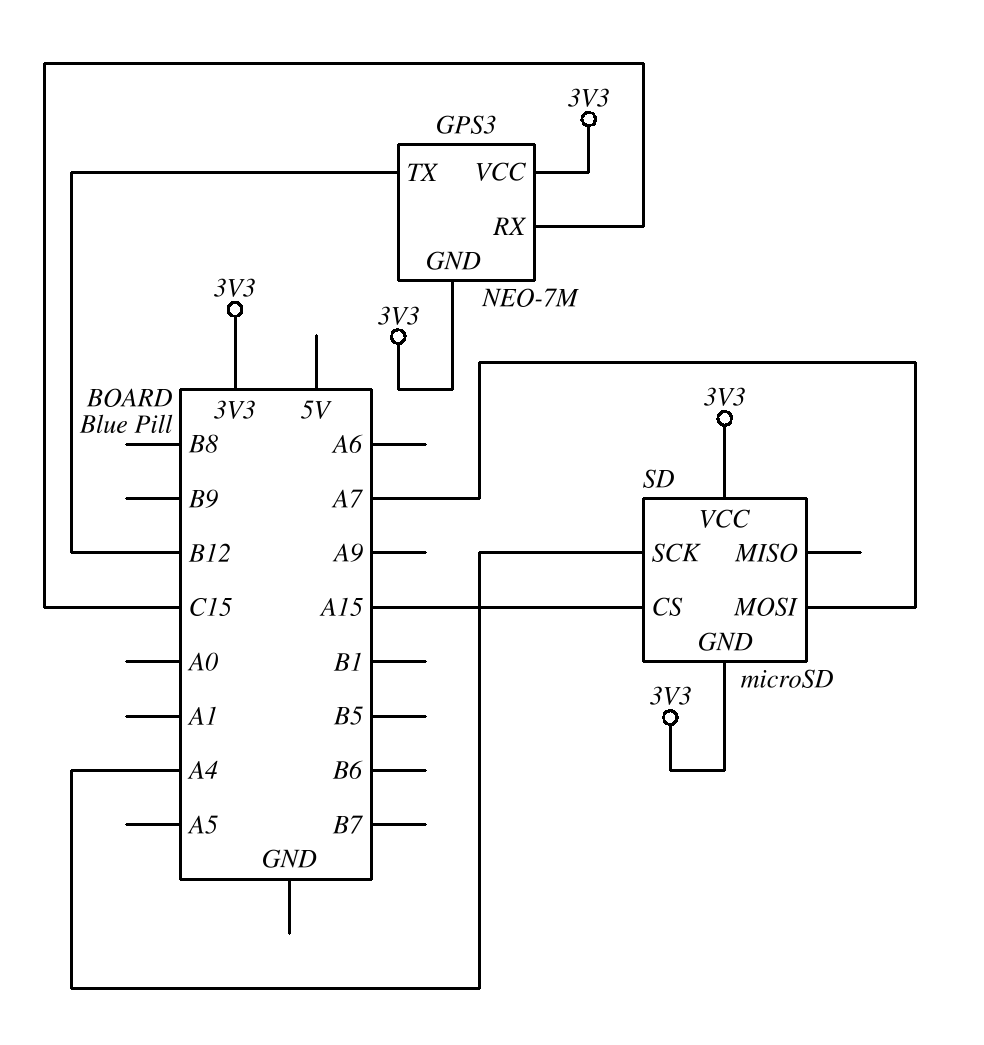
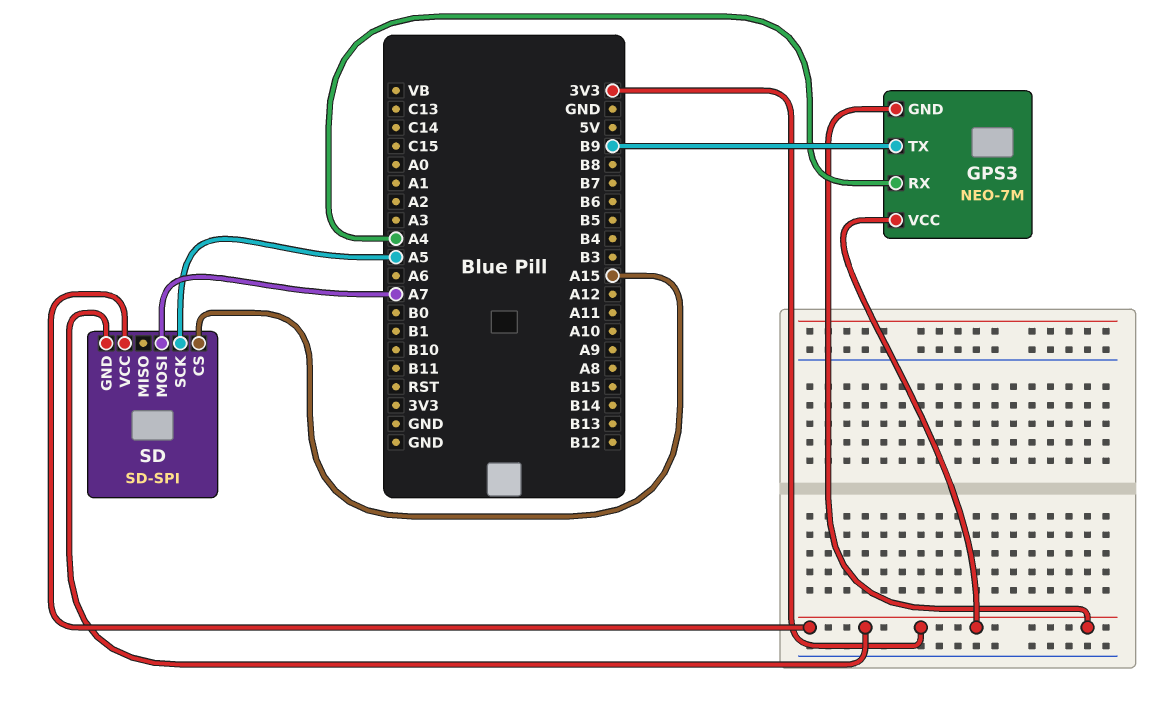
GPS3 pin RX: C15 -> A4
GPS3 pin TX: B12 -> B9
SD: microSD -> SD-SPI
SD pin SCK: A4 -> A5

